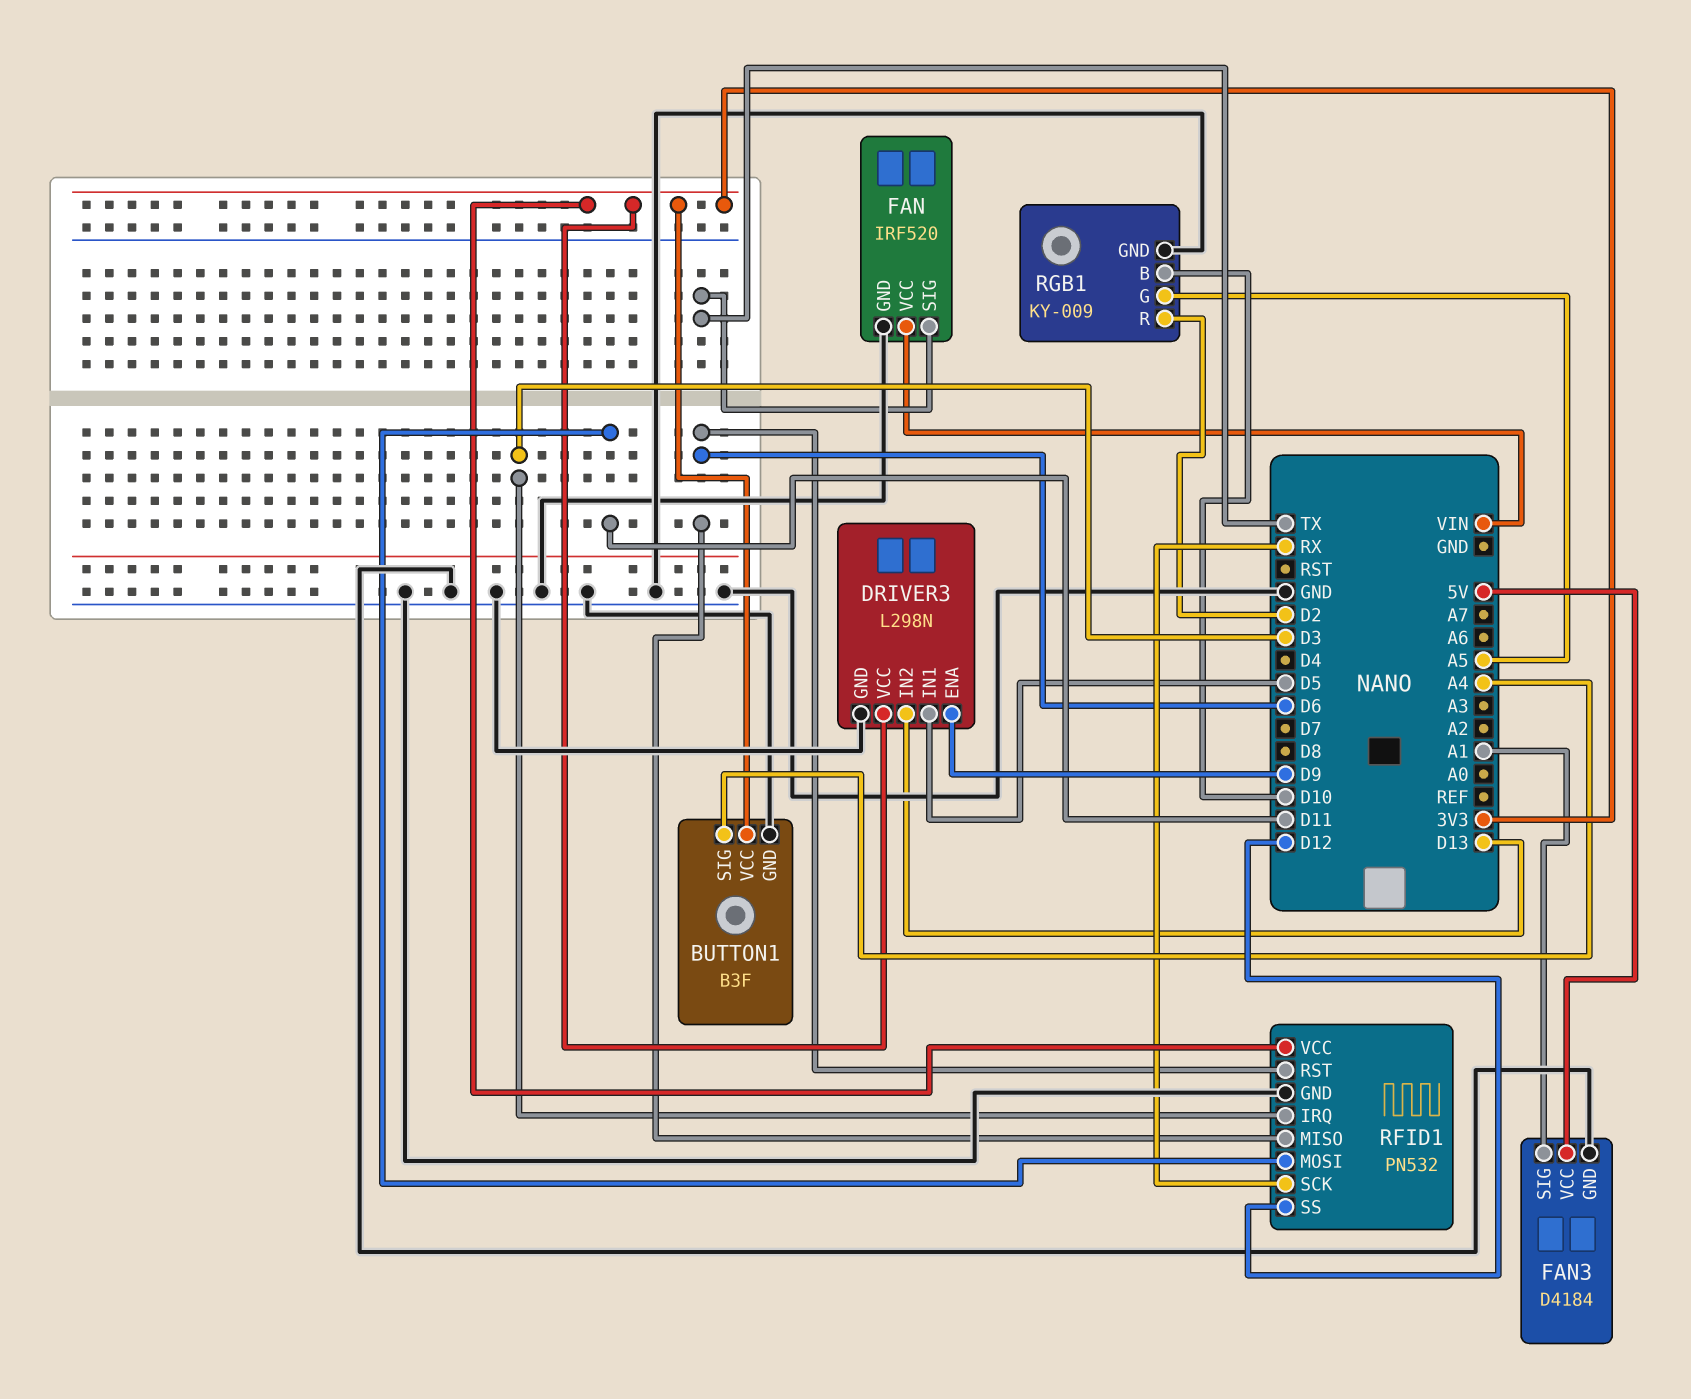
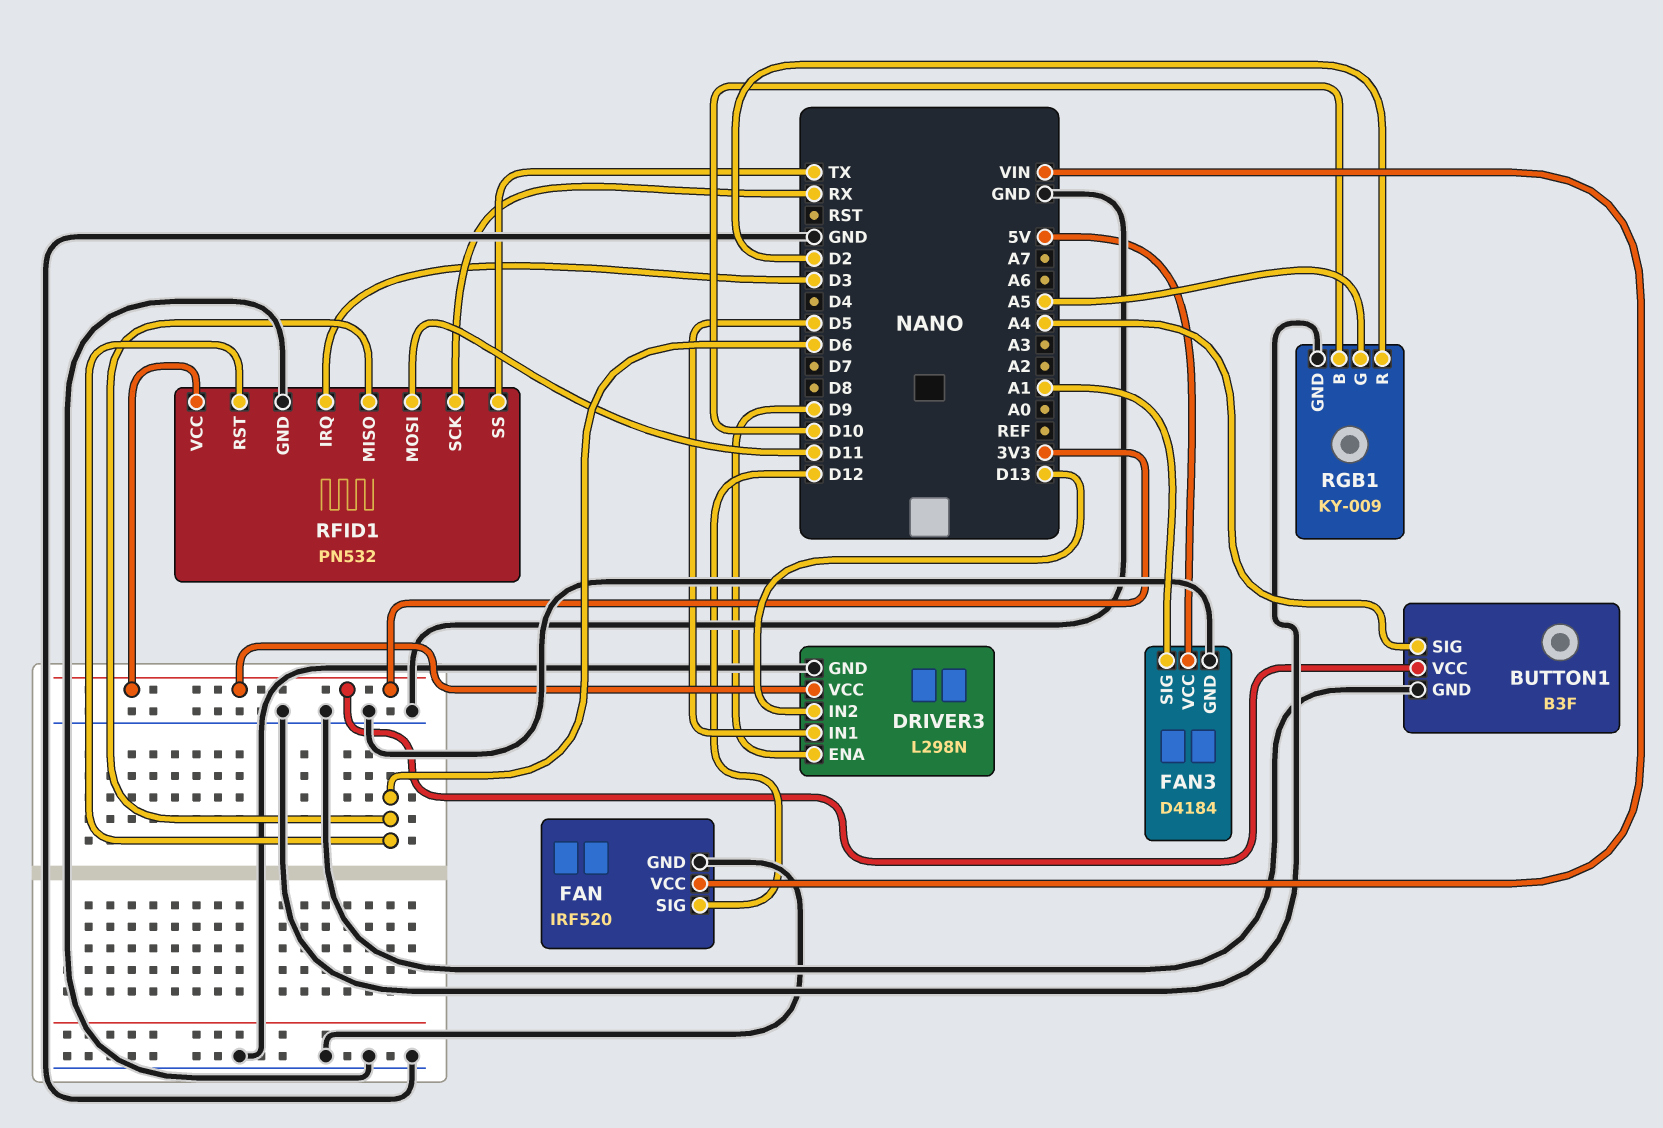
FAN pin SIG: TX -> D12
RFID1 pin SS: D12 -> TX

